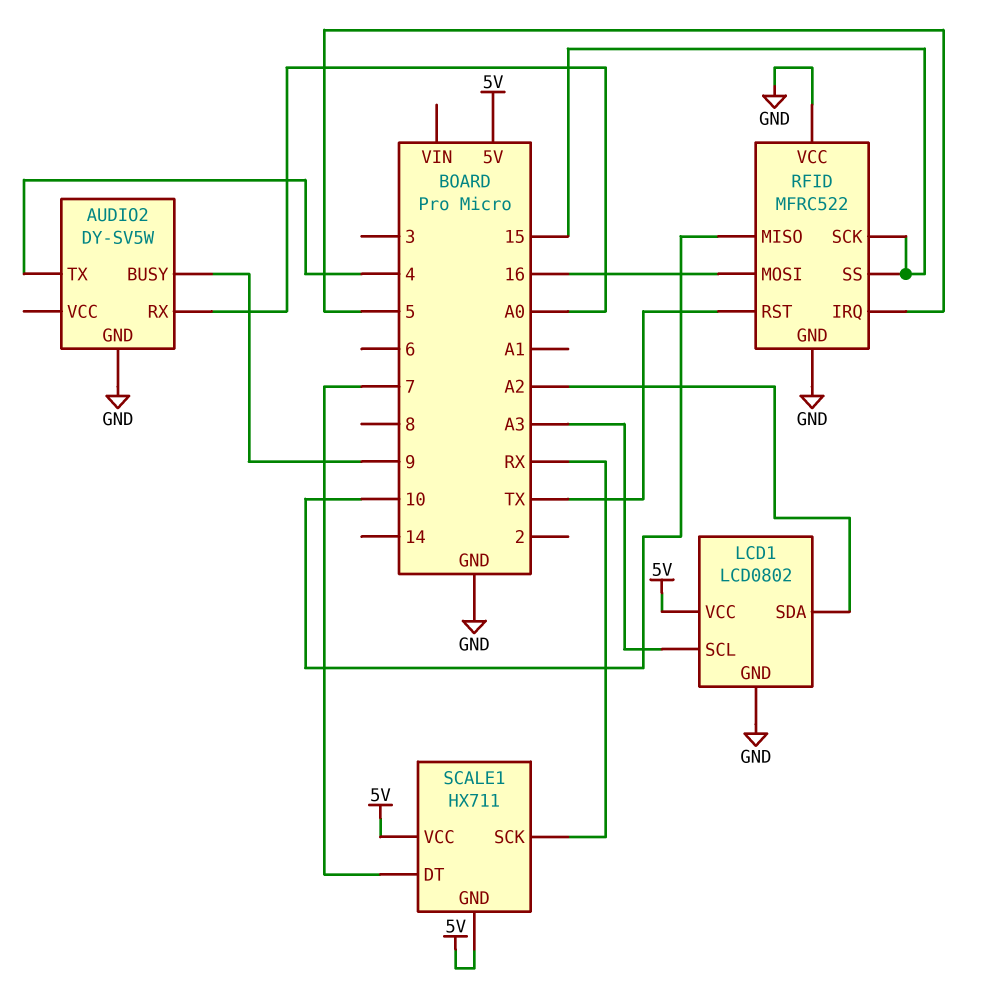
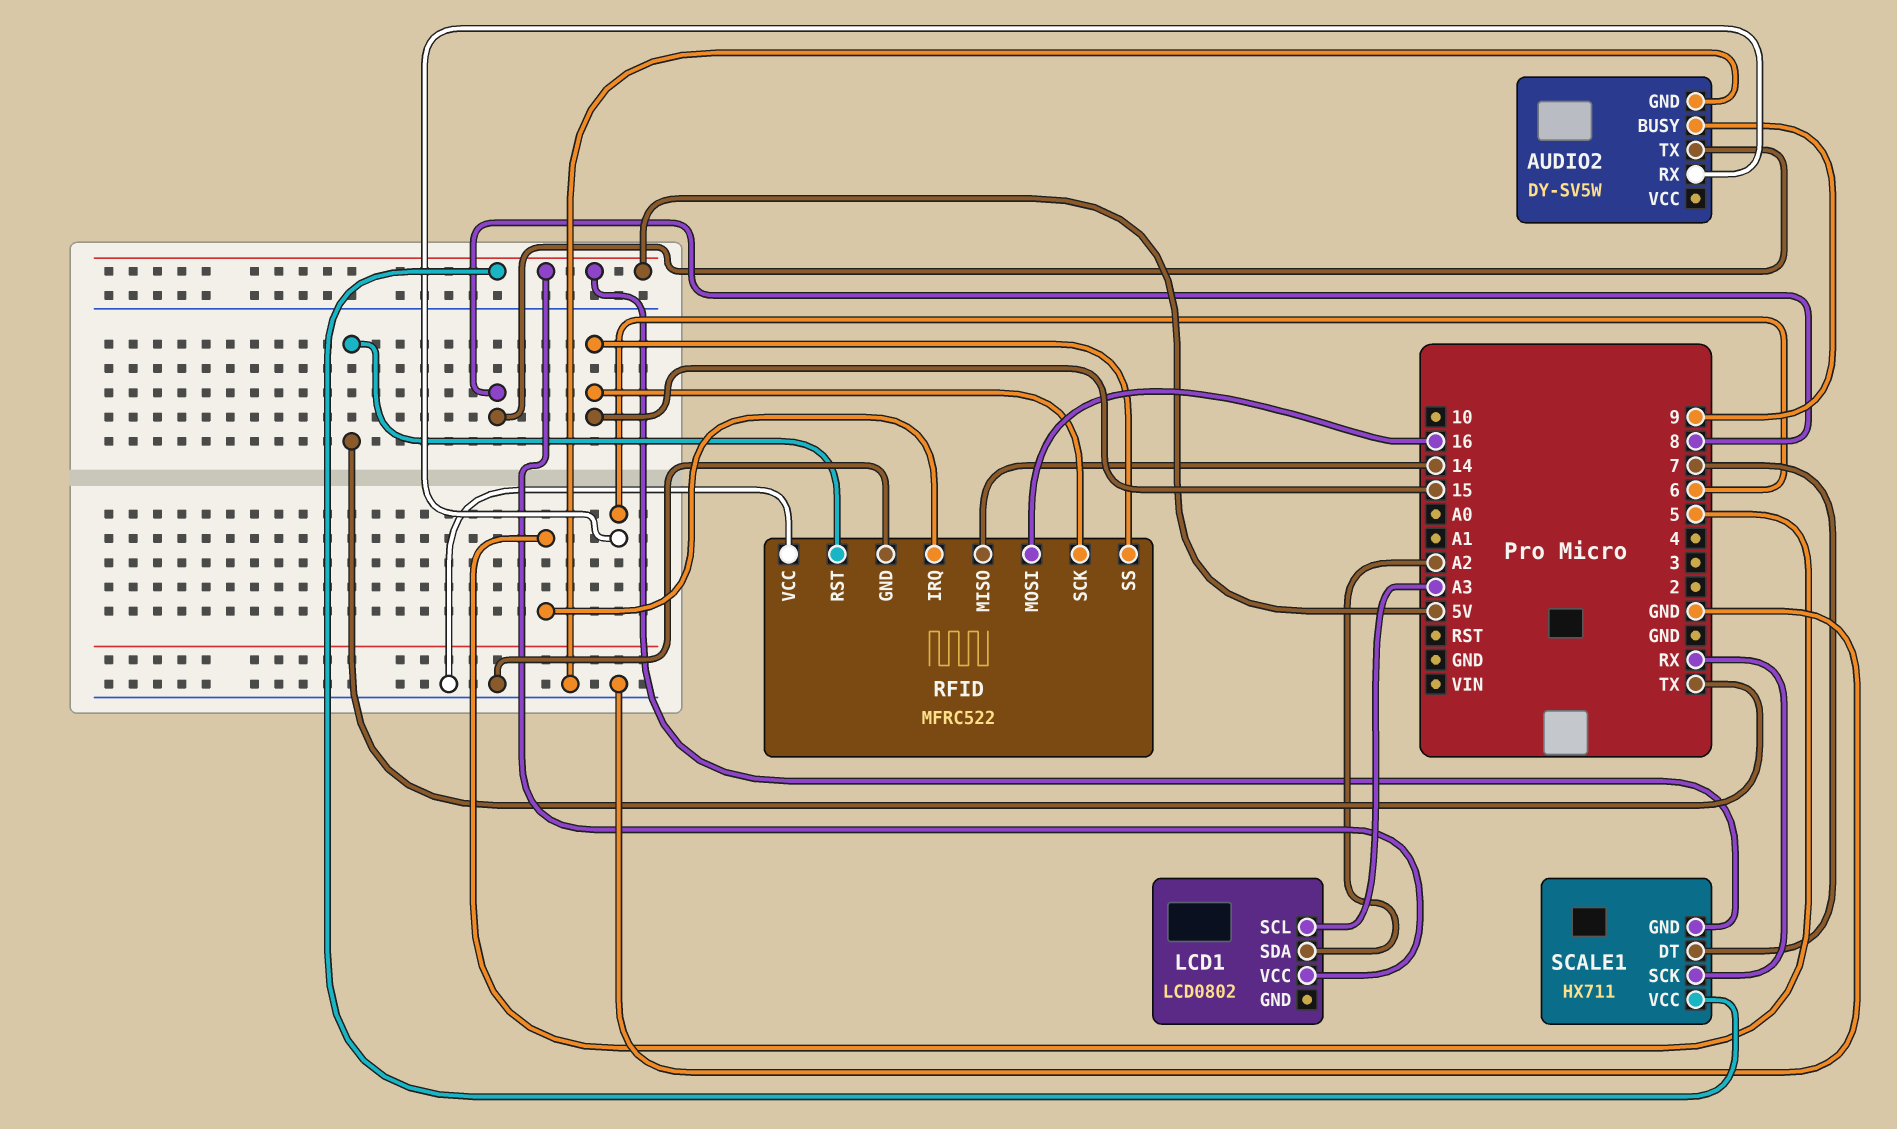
AUDIO2 pin RX: A0 -> 6
AUDIO2 pin TX: 4 -> 8
LCD1 pin GND: GND -> none
RFID pin MISO: 10 -> 14

